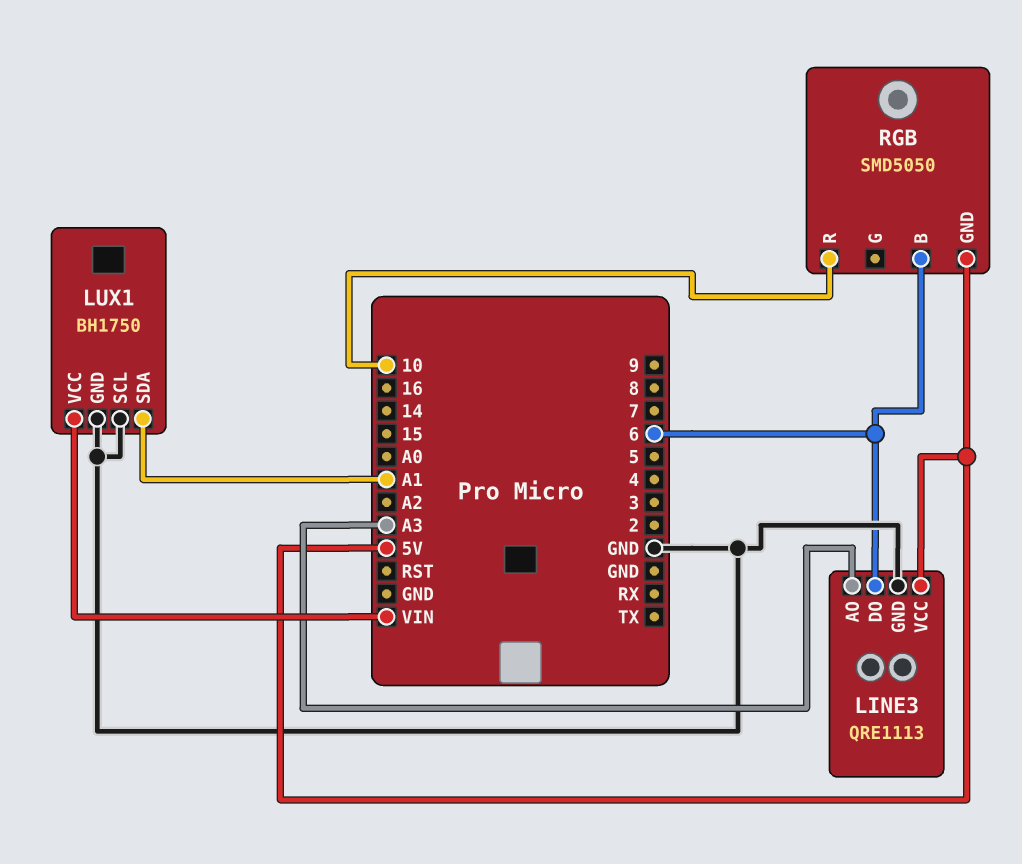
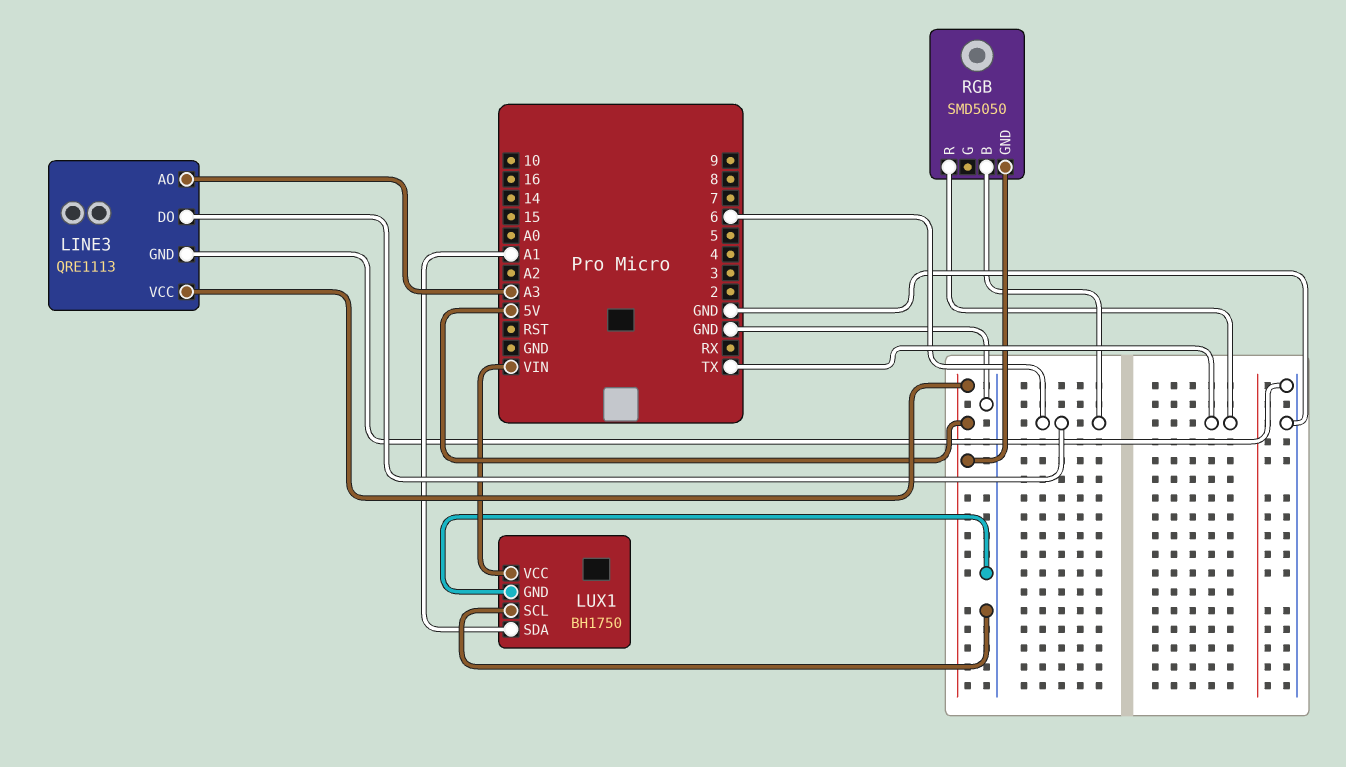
RGB pin R: 10 -> TX

